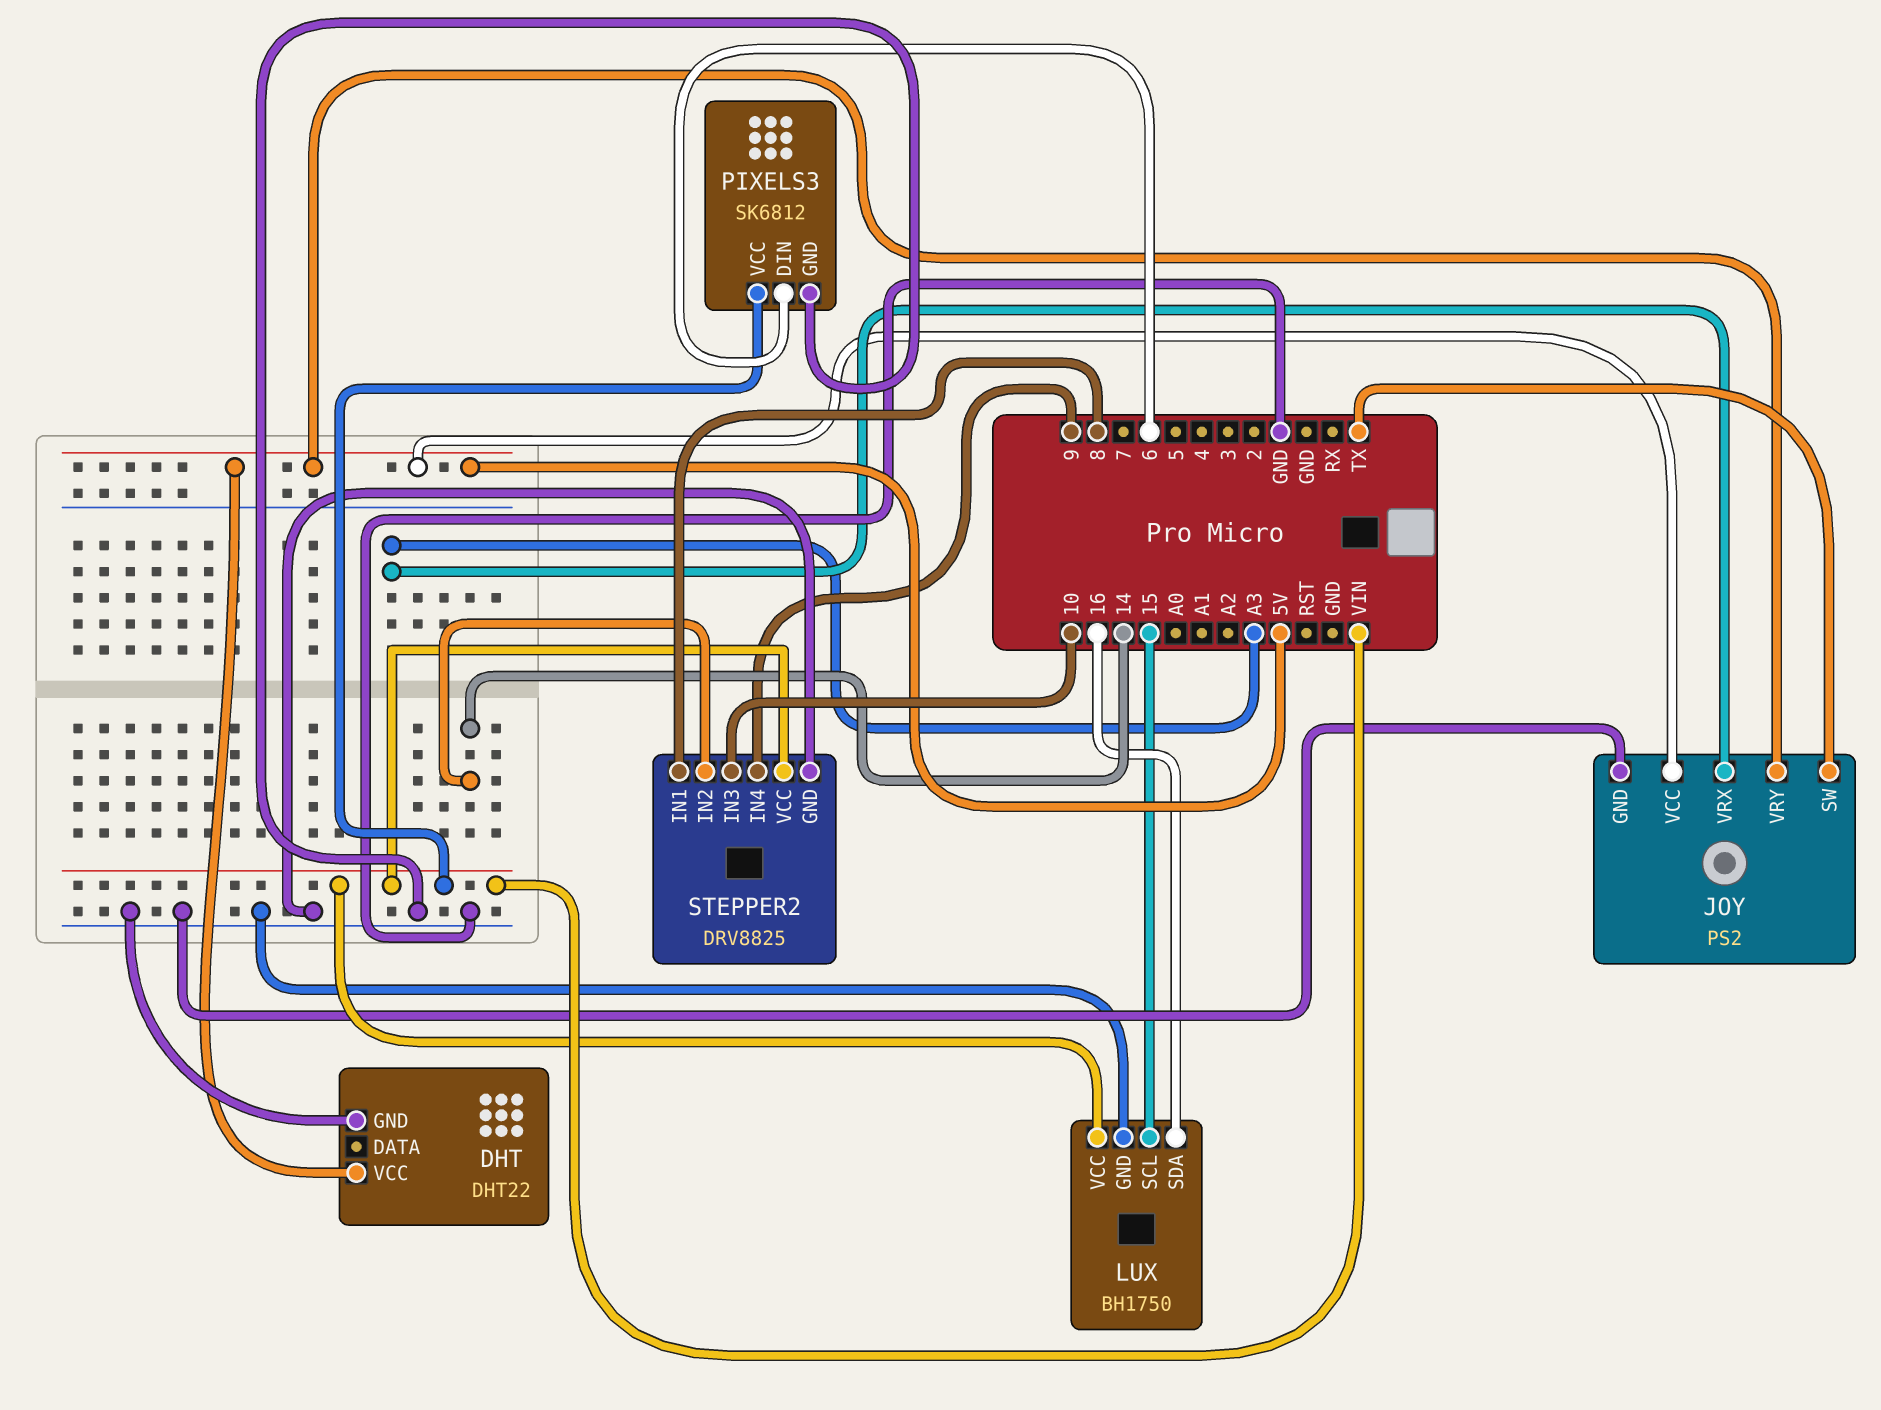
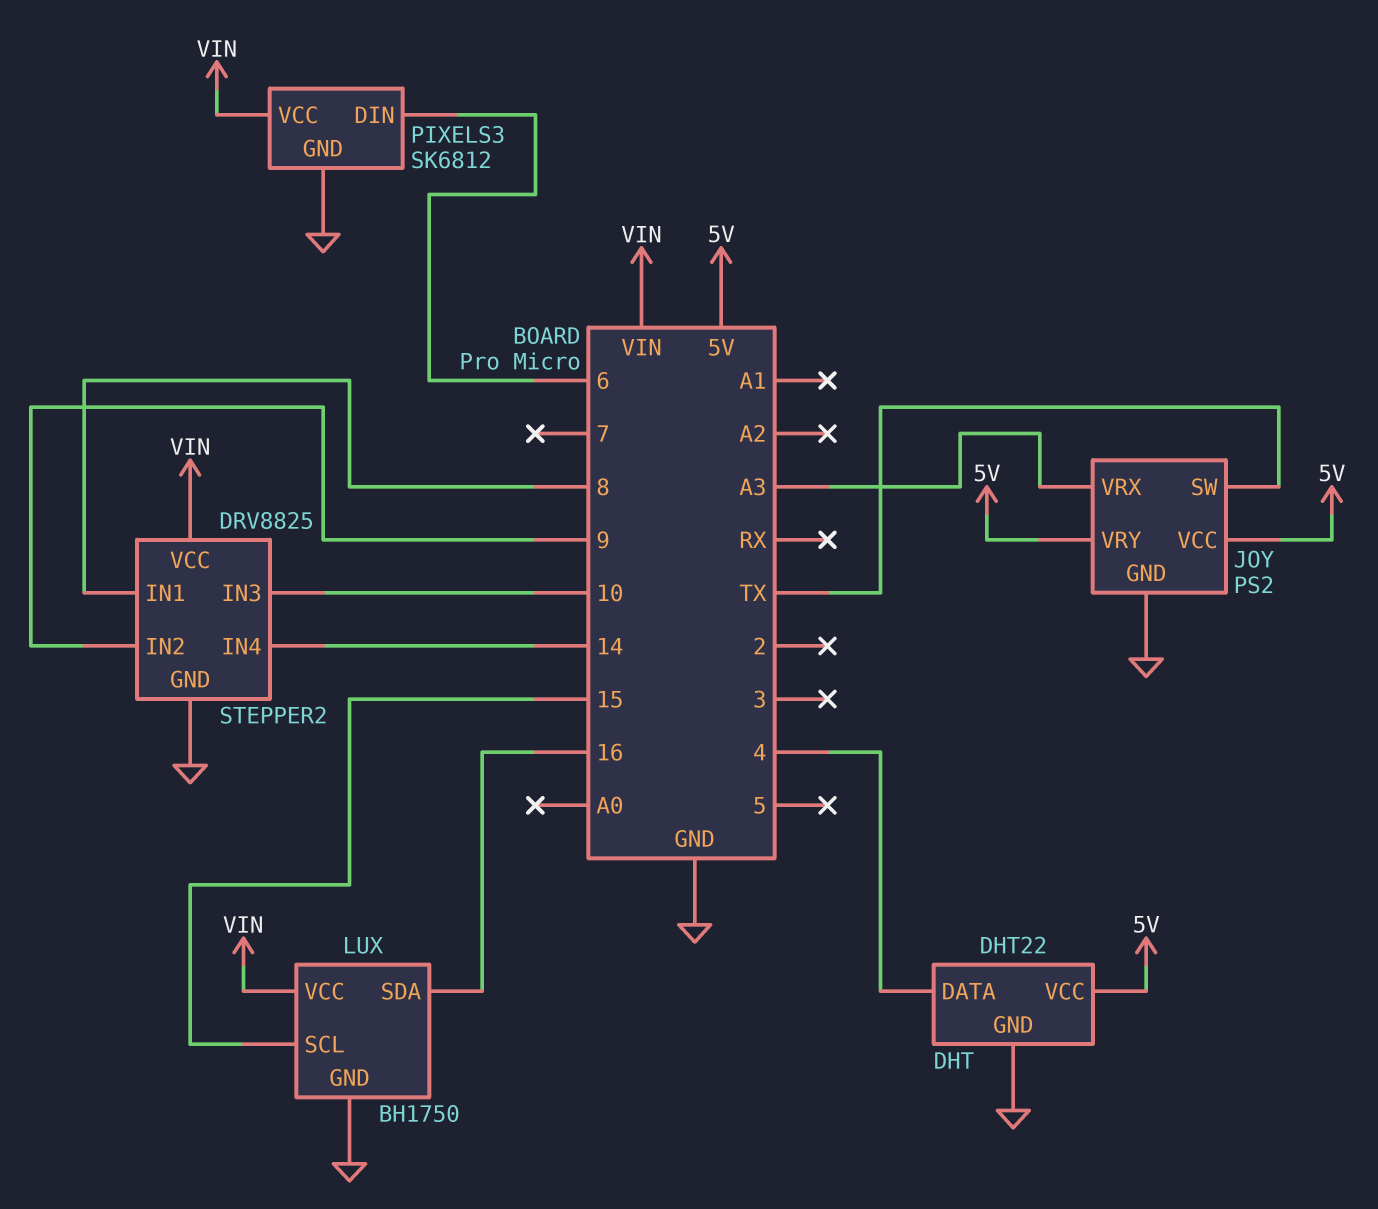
DHT pin DATA: none -> 4
STEPPER2 pin IN2: 14 -> 9
STEPPER2 pin IN4: 9 -> 14

